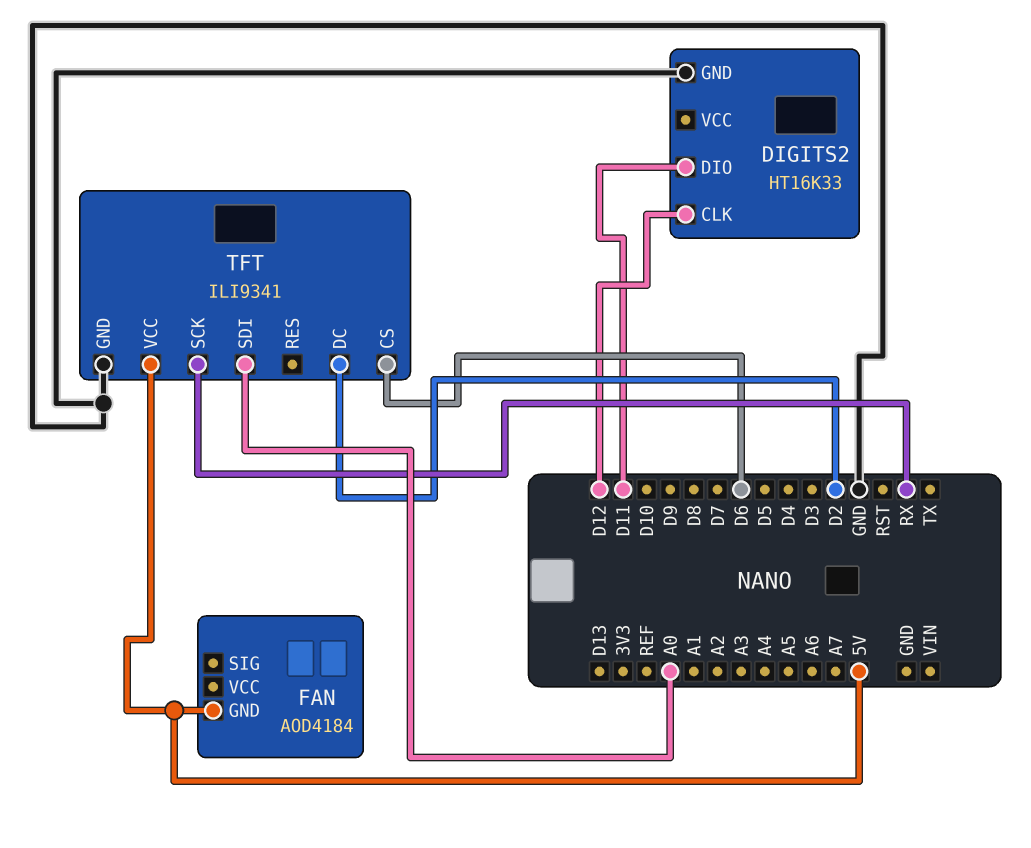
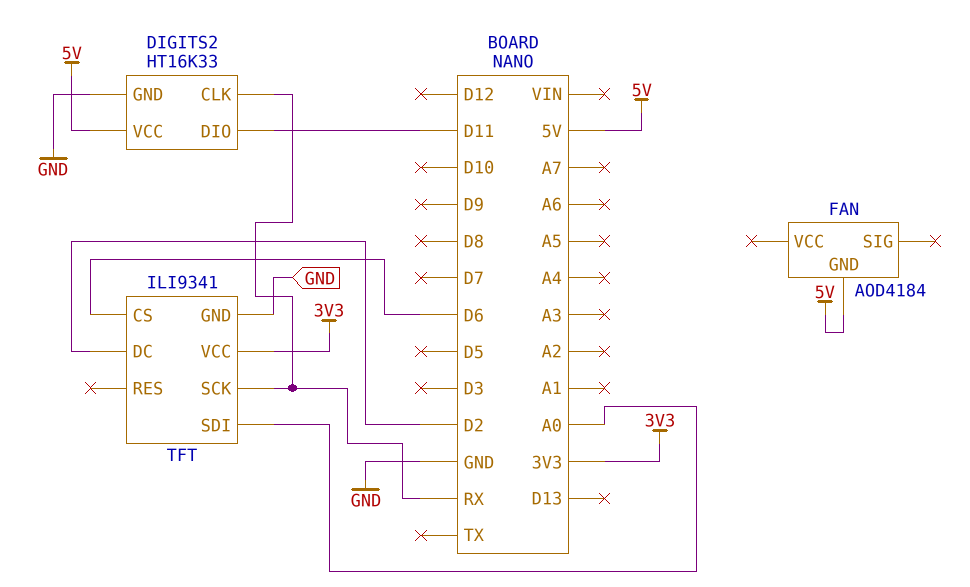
DIGITS2 pin CLK: D12 -> RX
DIGITS2 pin VCC: none -> 5V
TFT pin VCC: 5V -> 3V3

